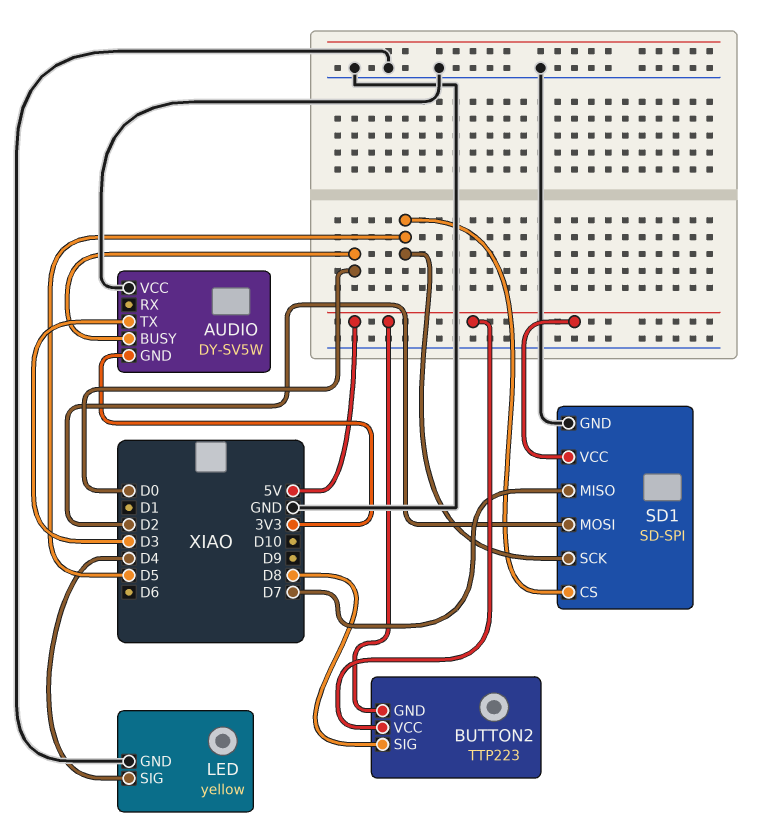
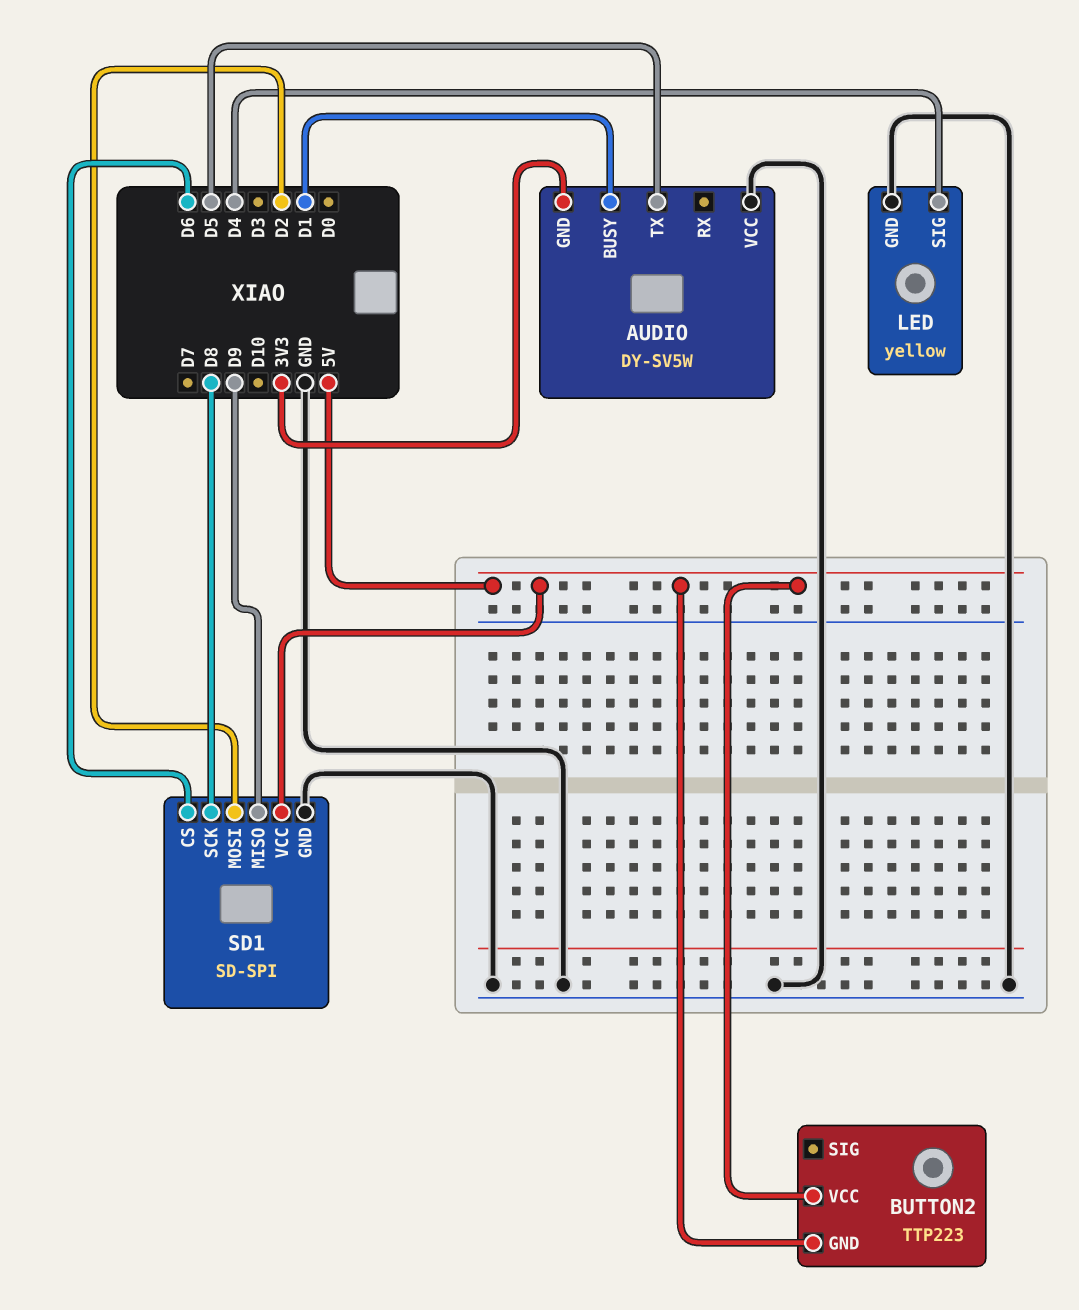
AUDIO pin BUSY: D0 -> D1
AUDIO pin TX: D3 -> D5
BUTTON2 pin SIG: D8 -> none
SD1 pin CS: D5 -> D6
SD1 pin MISO: D7 -> D9
SD1 pin SCK: D5 -> D8

